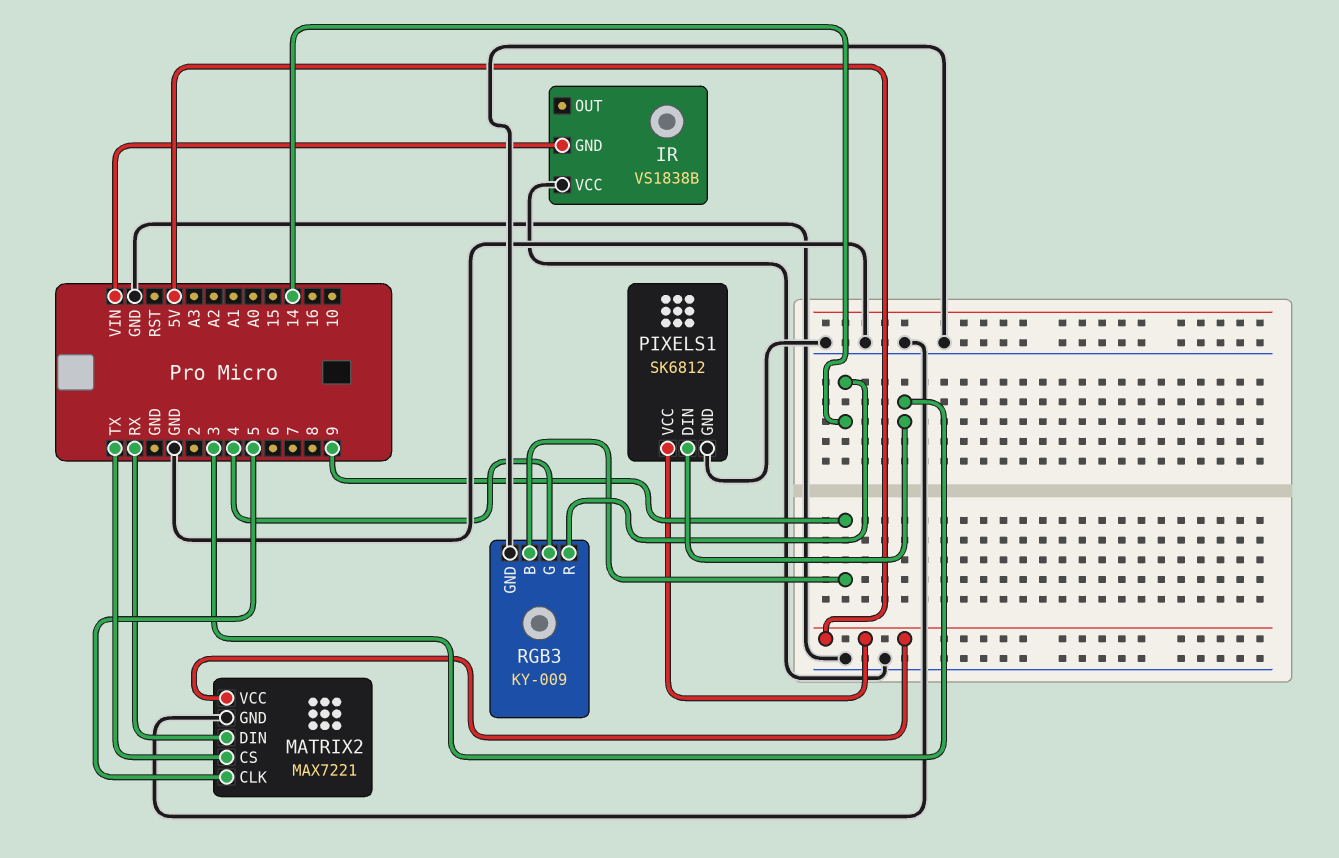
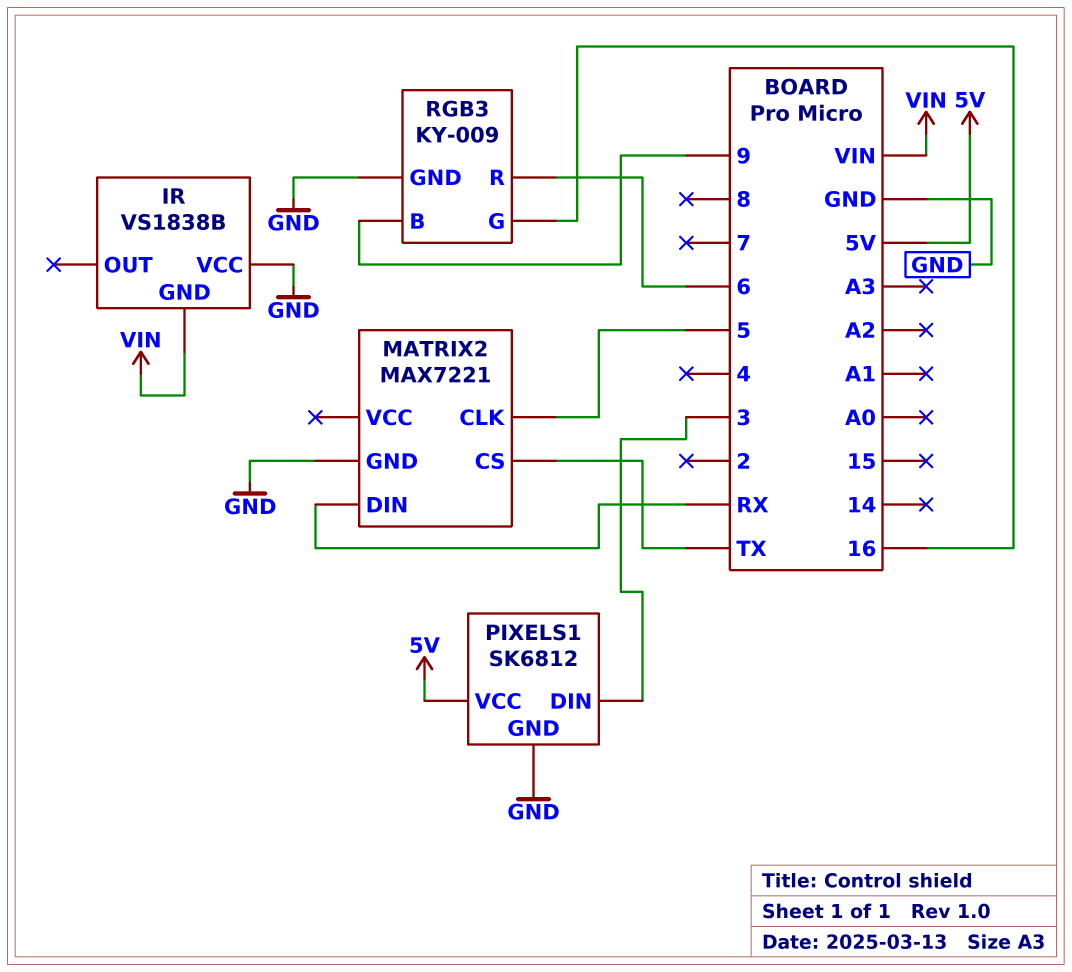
MATRIX2 pin VCC: 5V -> none
RGB3 pin G: 4 -> 16
RGB3 pin R: 14 -> 6

